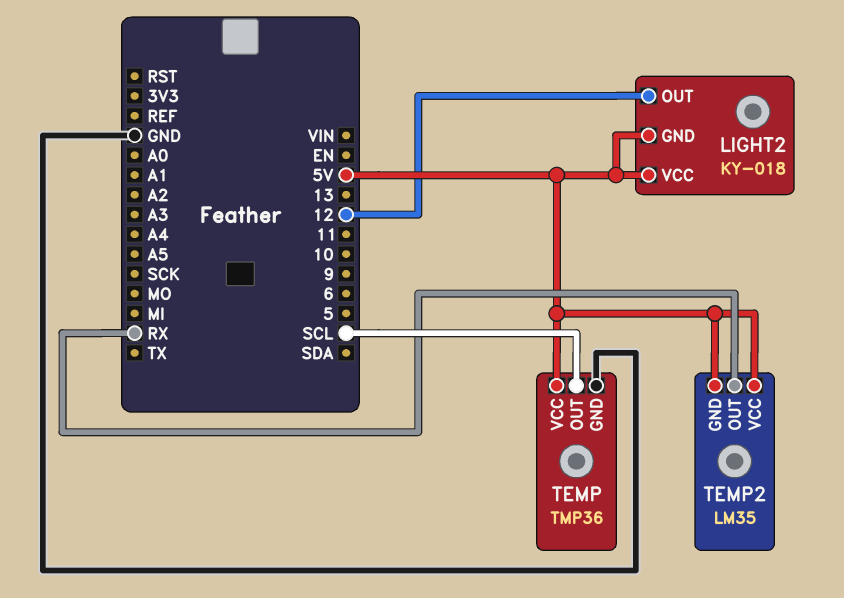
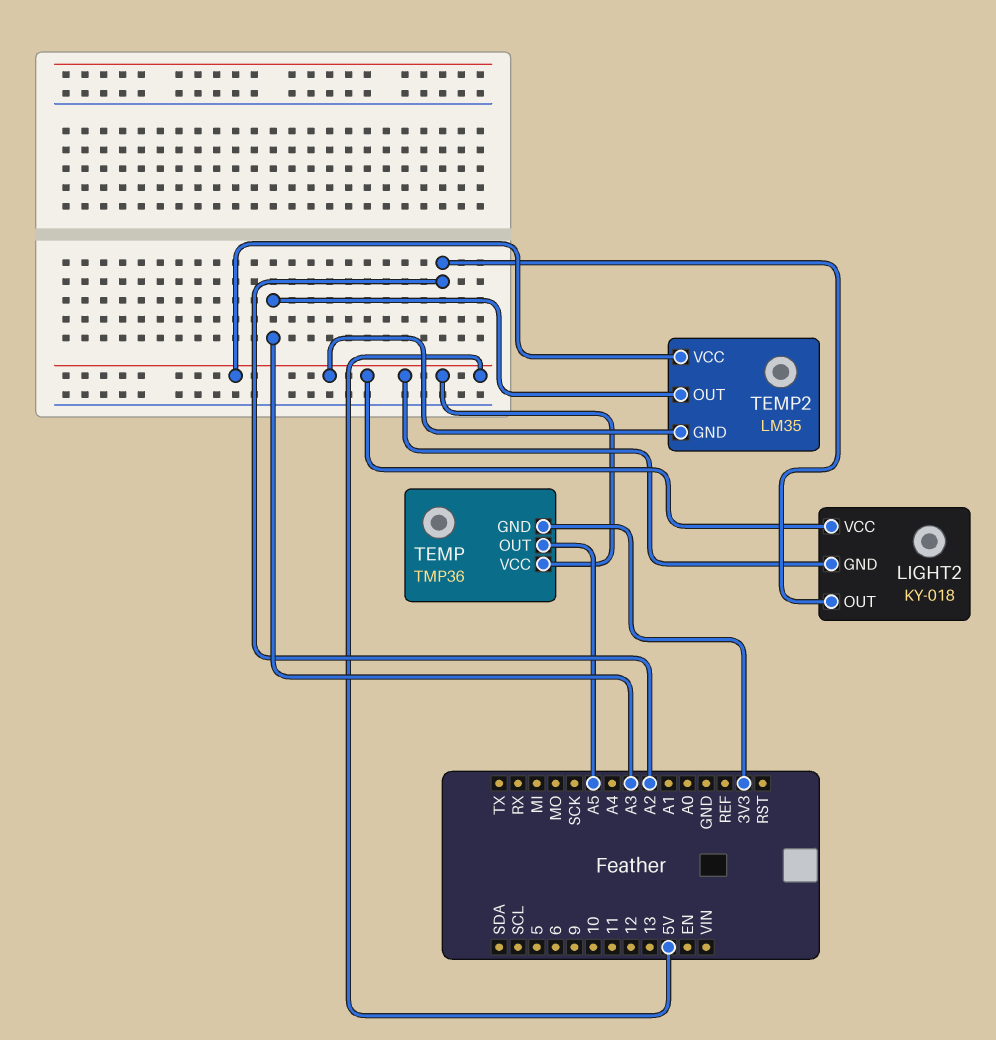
LIGHT2 pin OUT: 12 -> A2
TEMP pin GND: GND -> 3V3
TEMP pin OUT: SCL -> A5
TEMP2 pin OUT: RX -> A3

